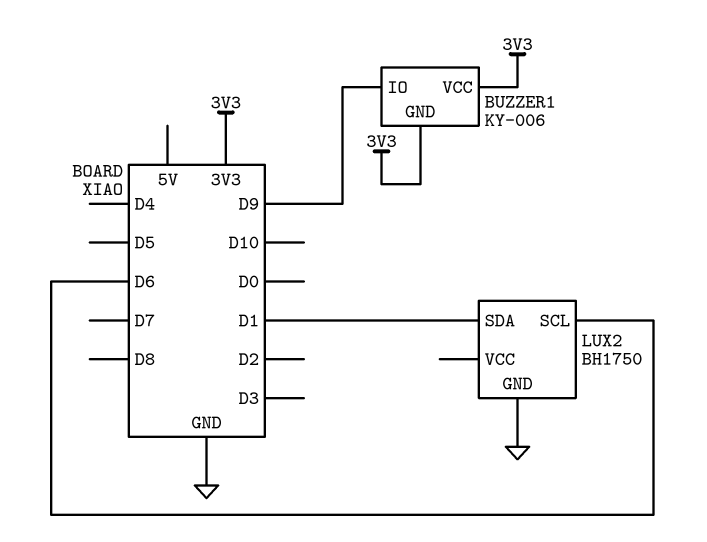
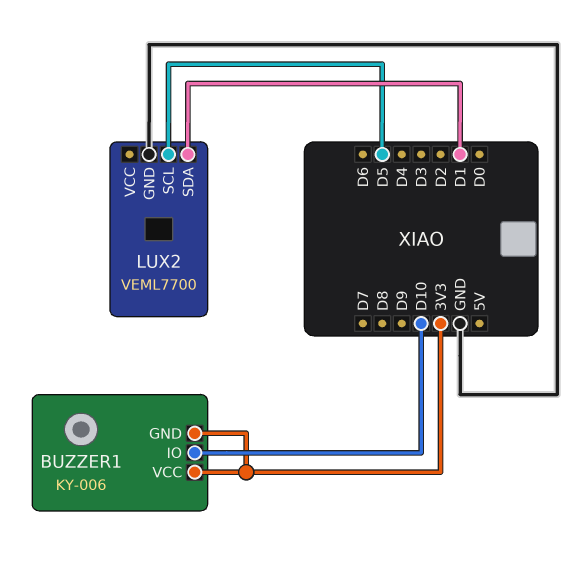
BUZZER1 pin IO: D9 -> D10
LUX2: BH1750 -> VEML7700
LUX2 pin SCL: D6 -> D5

